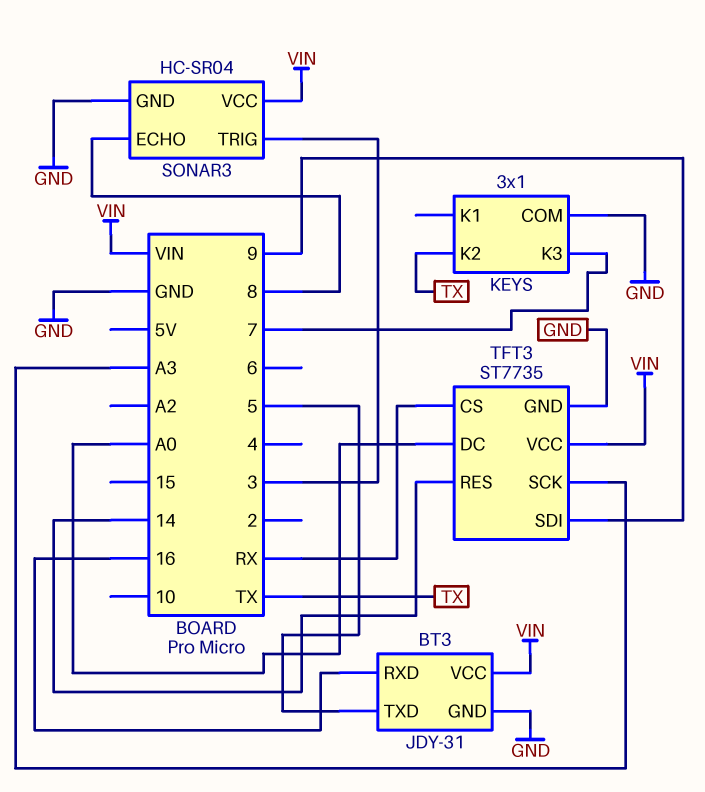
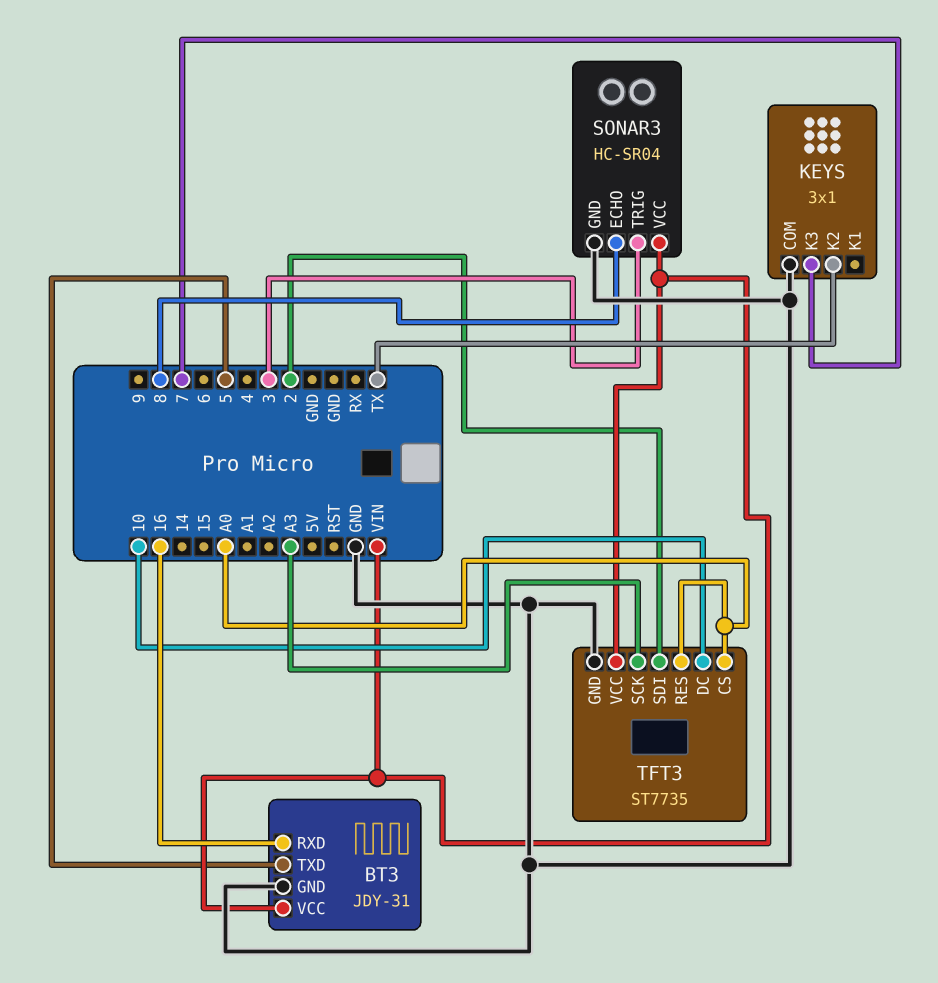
TFT3 pin CS: RX -> A0
TFT3 pin DC: A0 -> 10
TFT3 pin RES: 14 -> A0
TFT3 pin SDI: 9 -> 2

